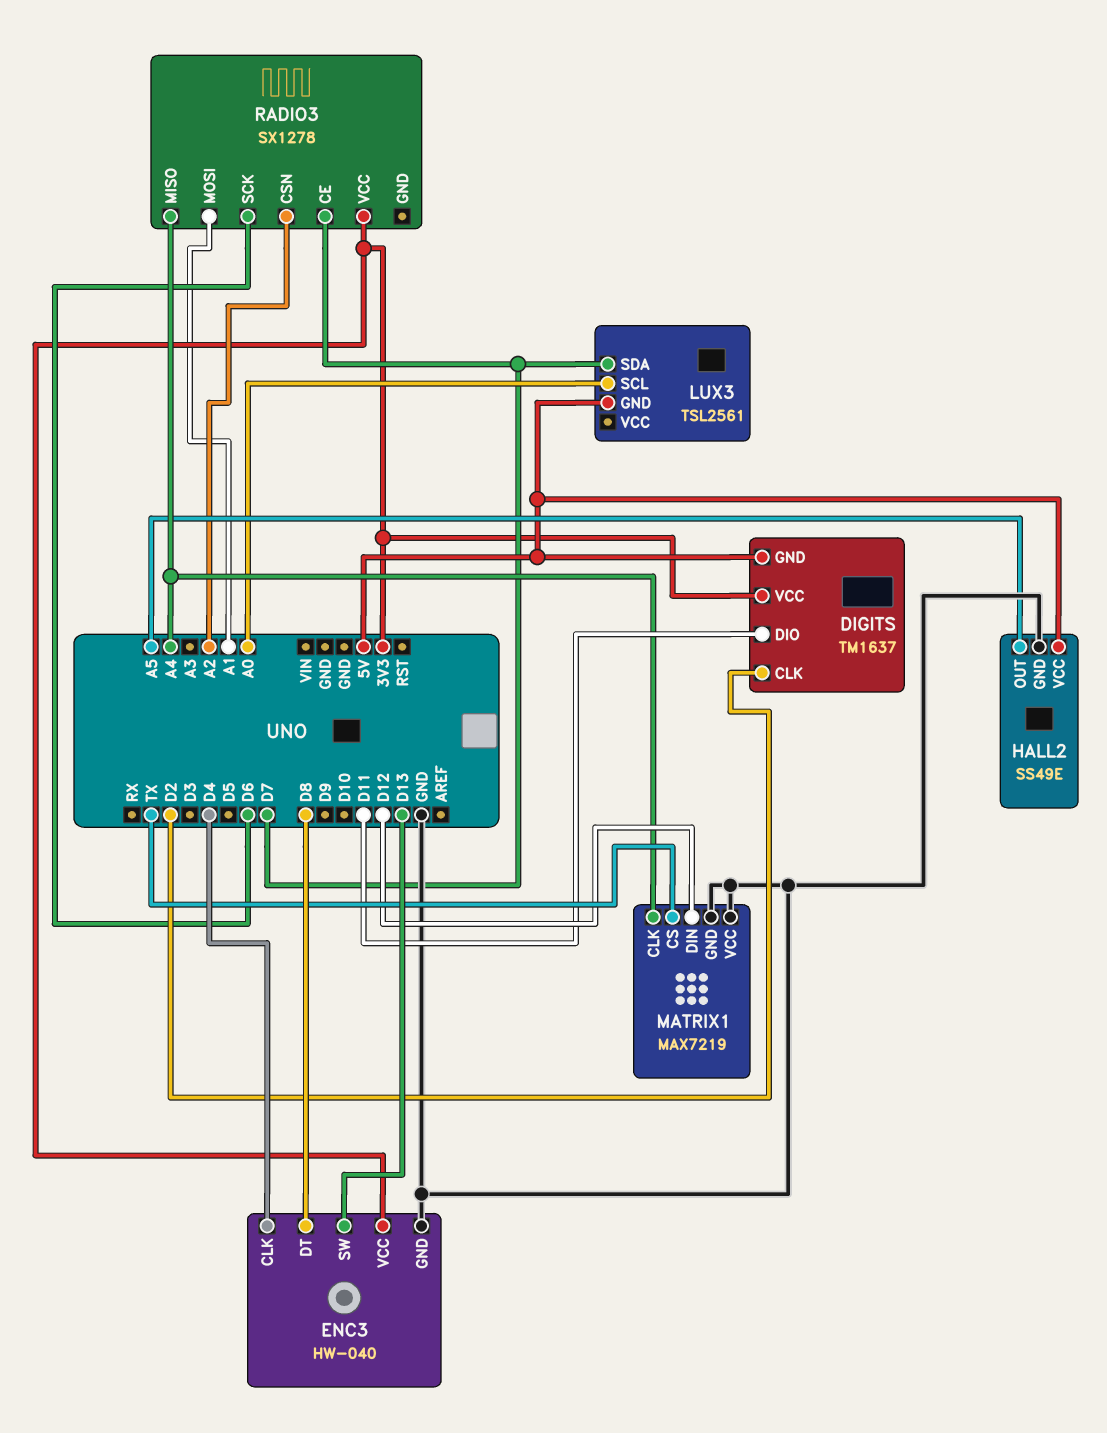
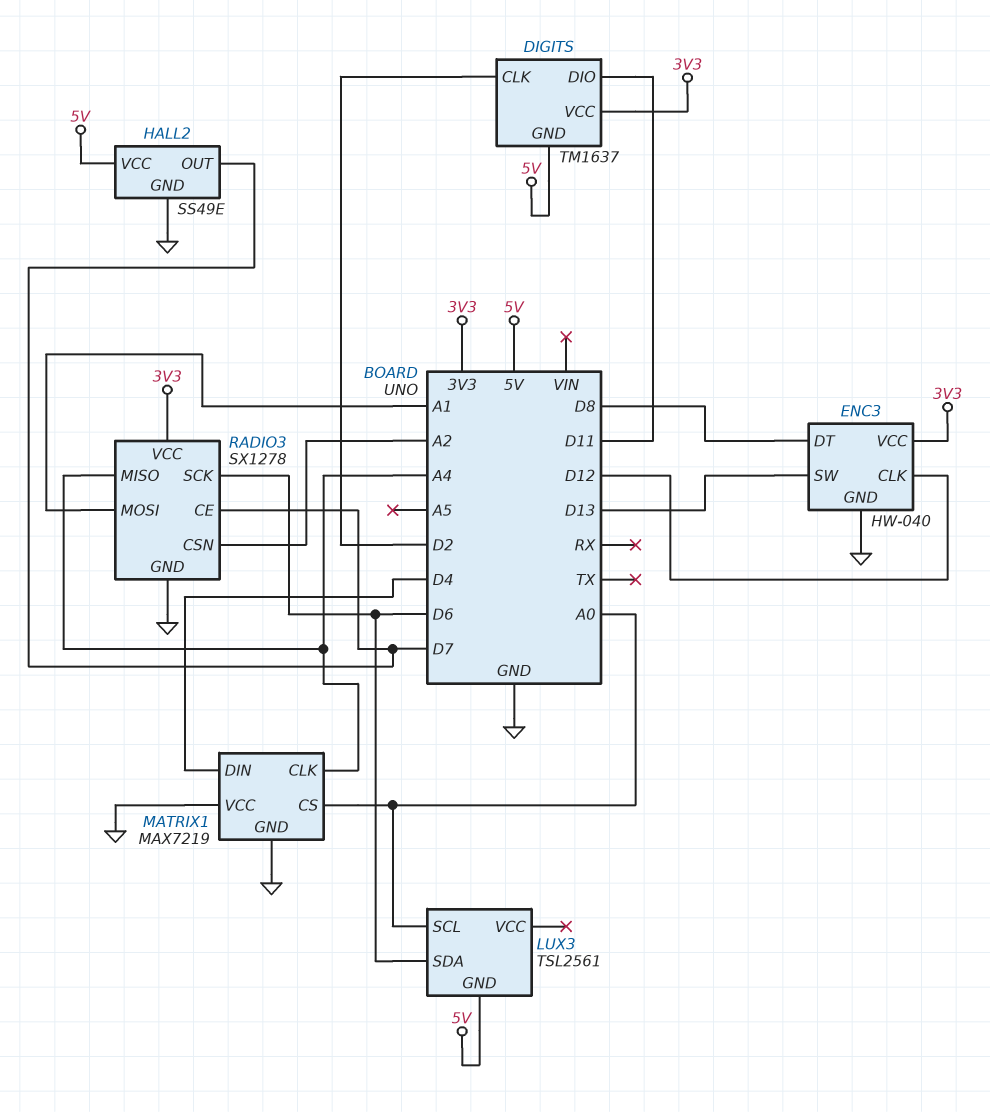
ENC3 pin CLK: D4 -> D12
HALL2 pin OUT: A5 -> D7
LUX3 pin SDA: D7 -> D6
MATRIX1 pin CS: TX -> A0
MATRIX1 pin DIN: D12 -> D4
RADIO3 pin GND: none -> GND

